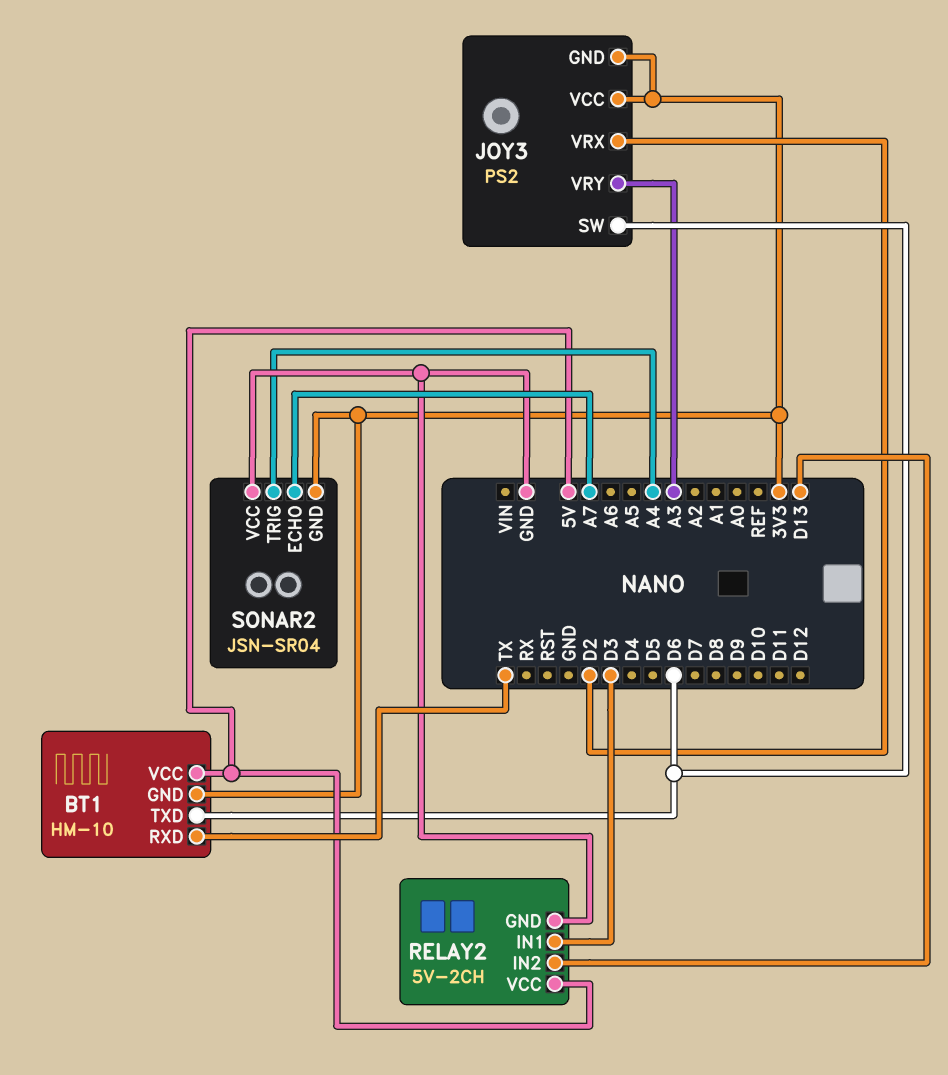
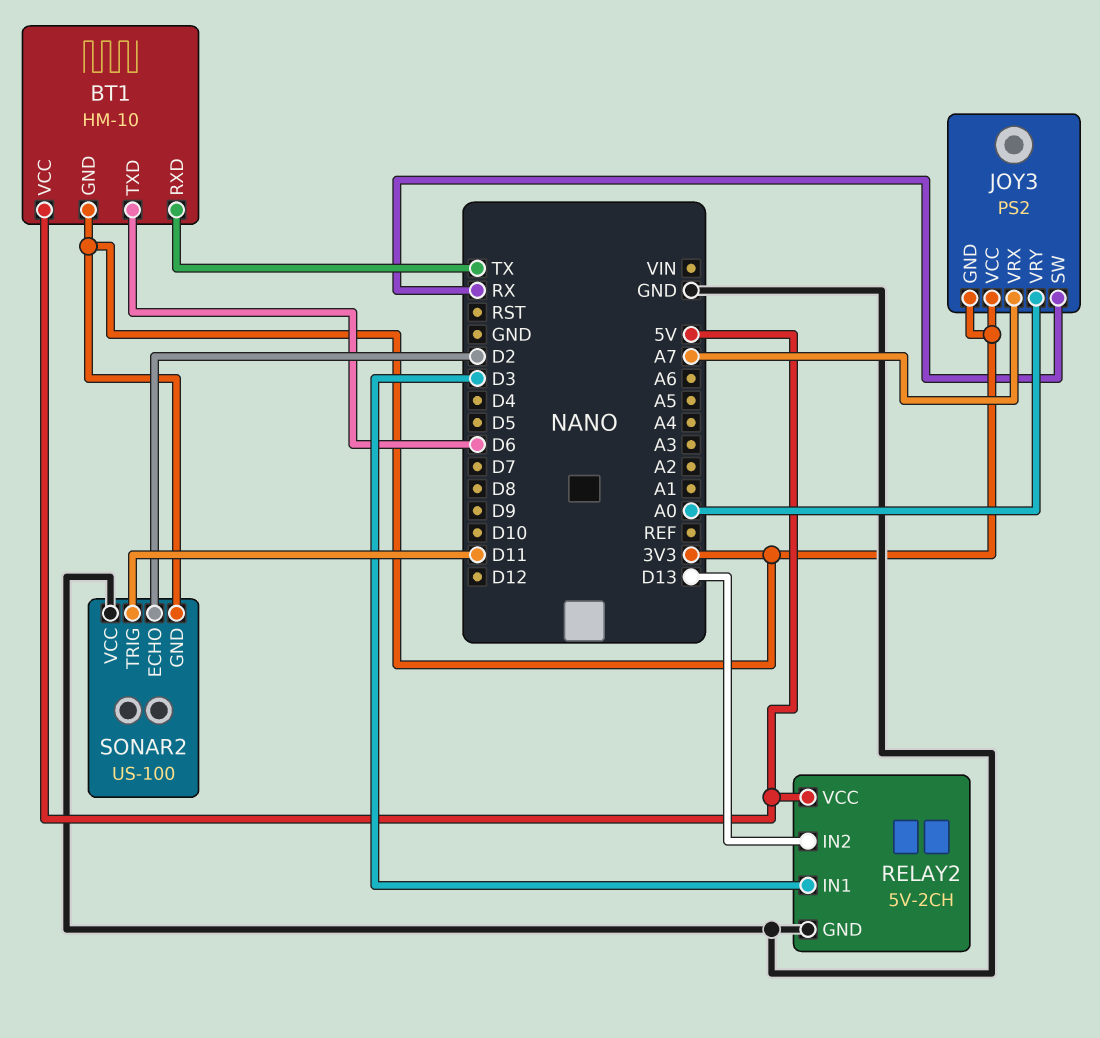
JOY3 pin SW: D6 -> RX
JOY3 pin VRX: D2 -> A7
JOY3 pin VRY: A3 -> A0
SONAR2: JSN-SR04 -> US-100
SONAR2 pin ECHO: A7 -> D2
SONAR2 pin TRIG: A4 -> D11

